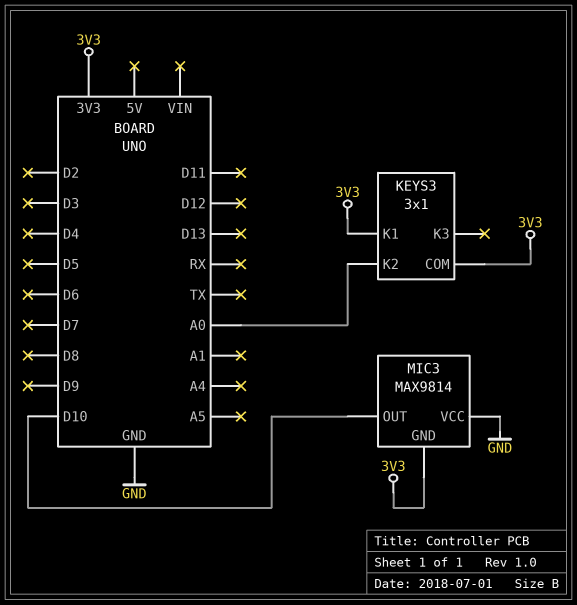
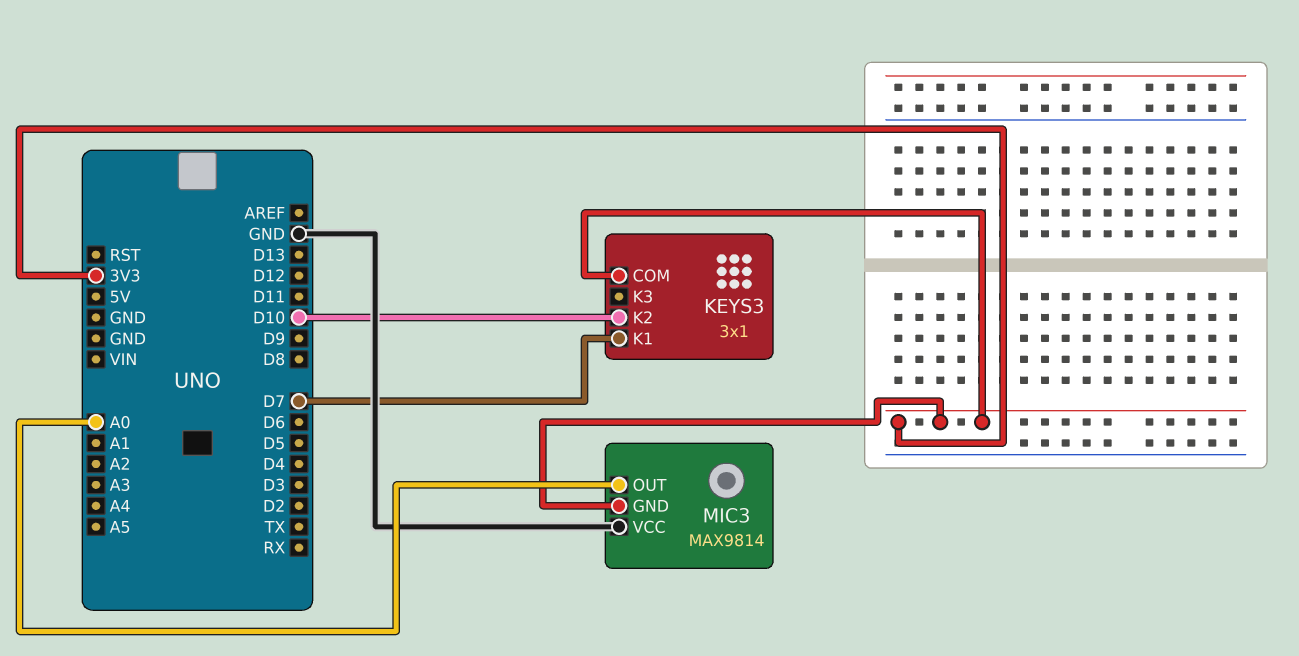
KEYS3 pin K1: 3V3 -> D7
KEYS3 pin K2: A0 -> D10
MIC3 pin OUT: D10 -> A0

